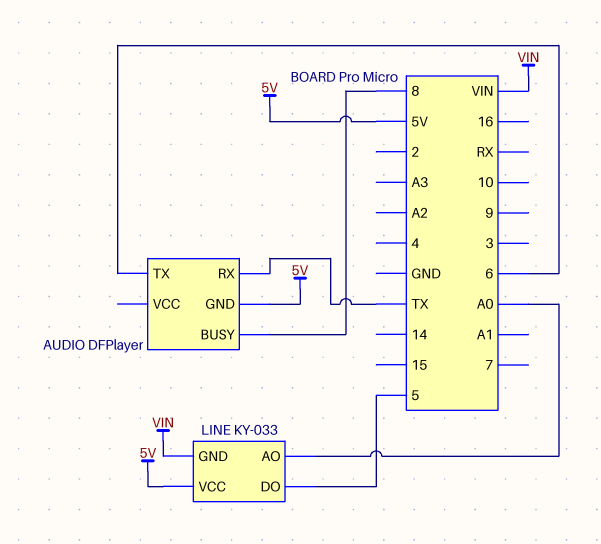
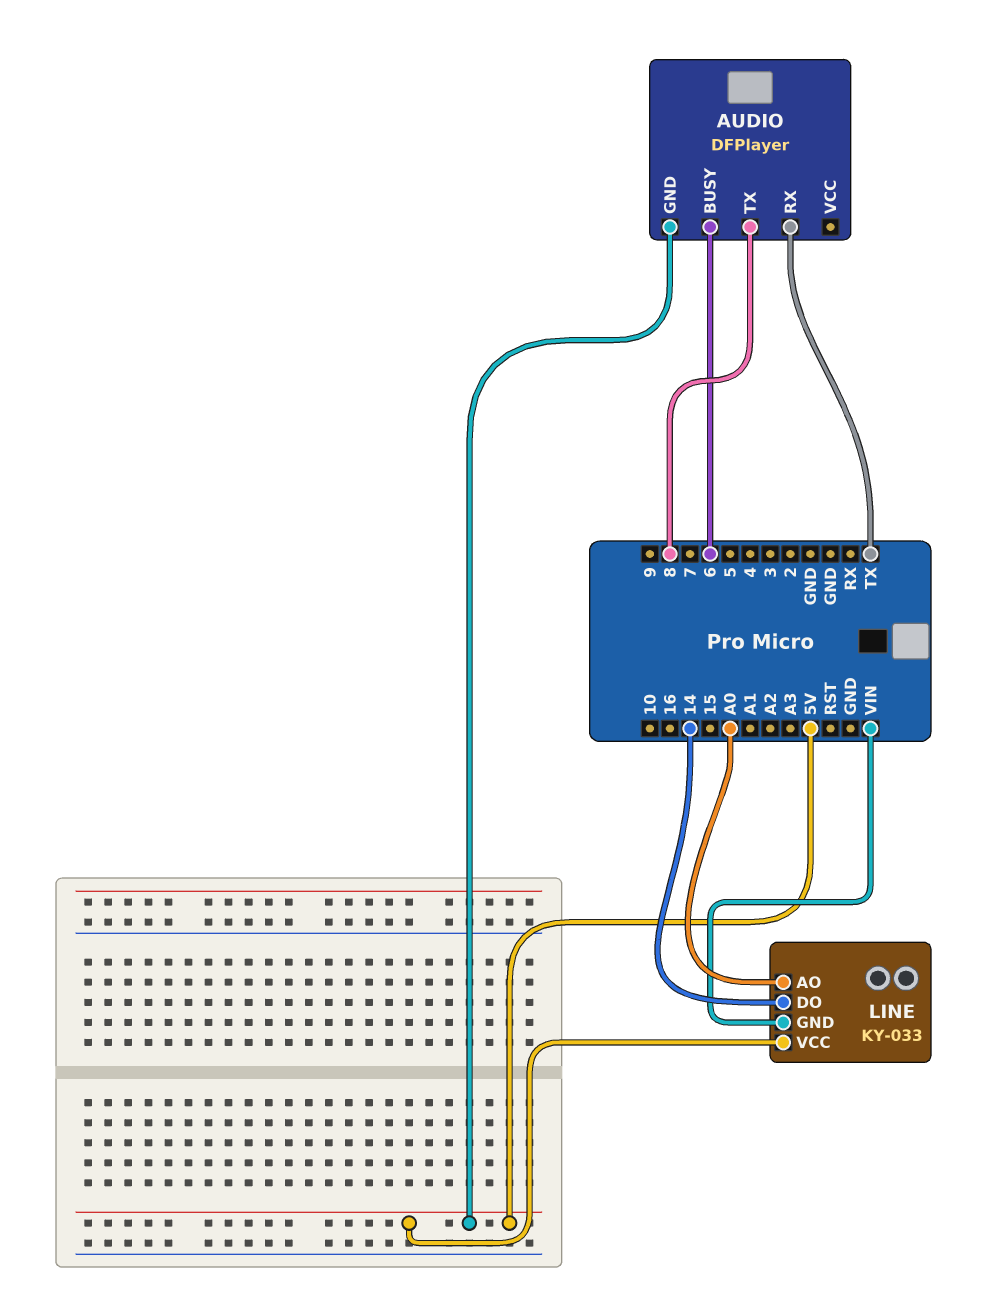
AUDIO pin BUSY: 8 -> 6
AUDIO pin TX: 6 -> 8
LINE pin DO: 5 -> 14

